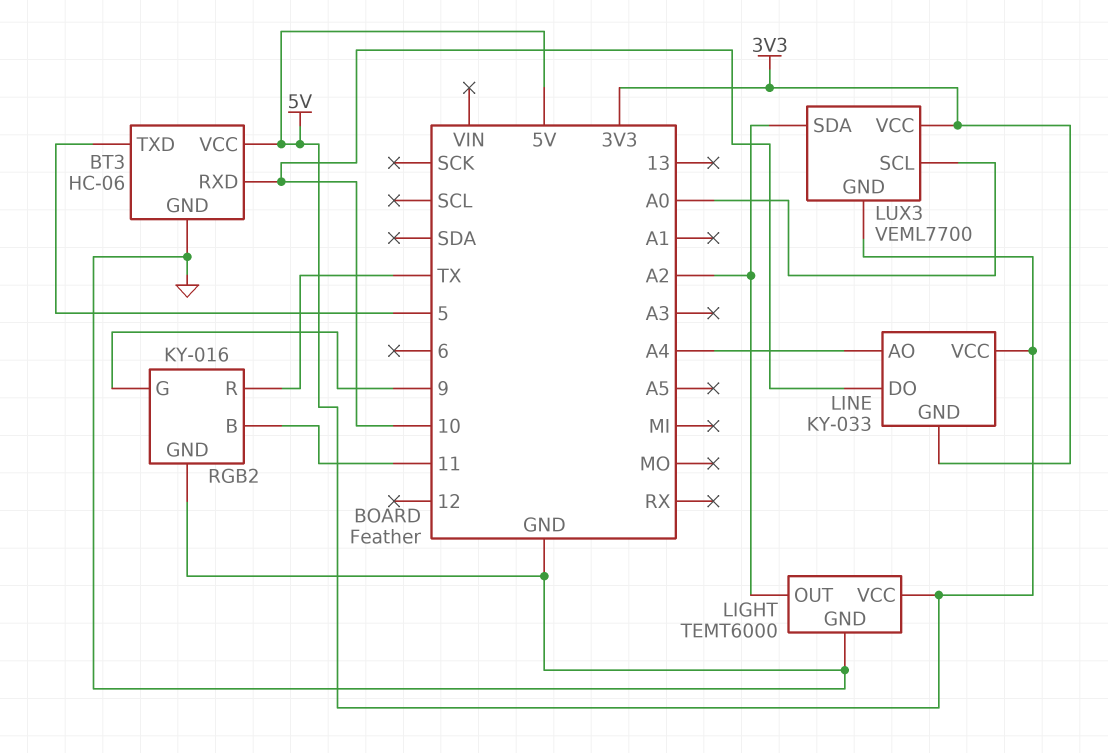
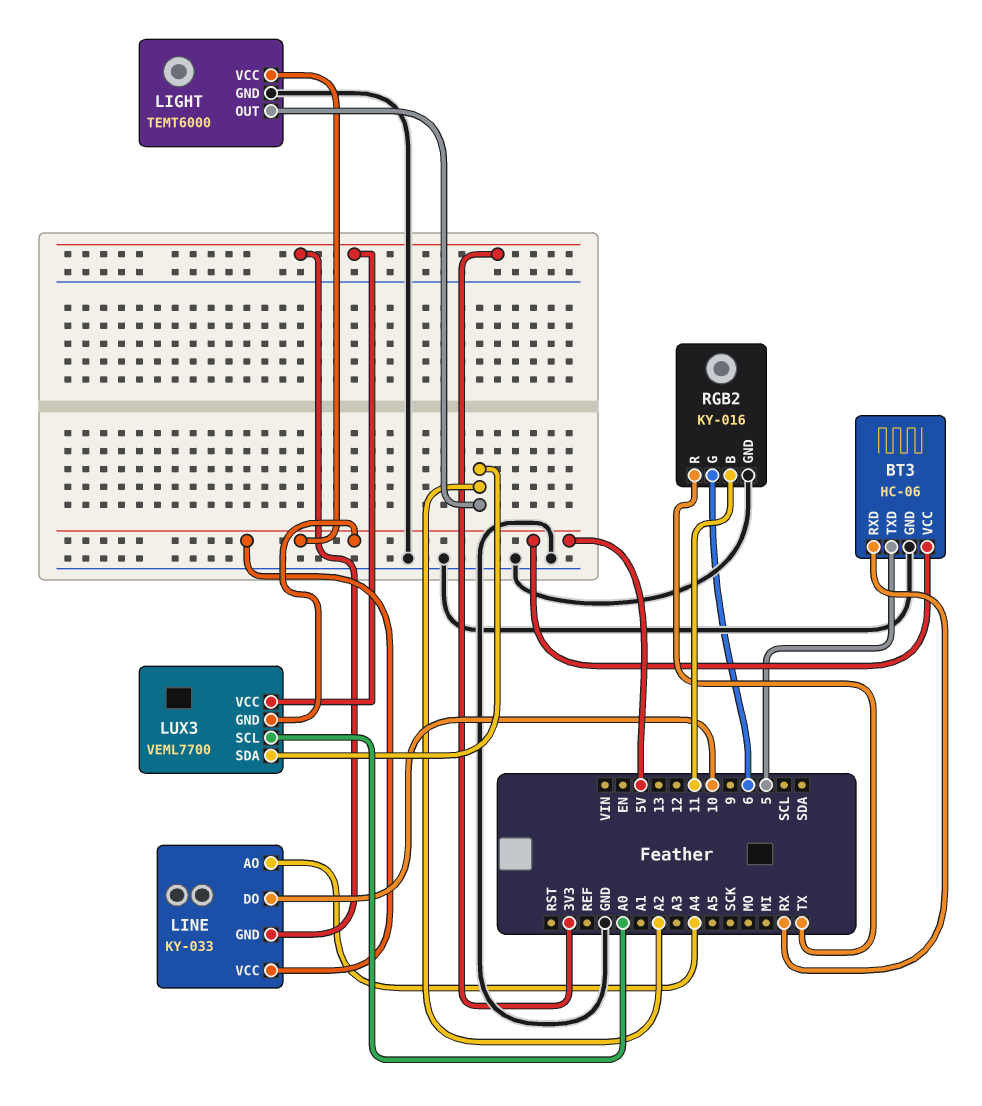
BT3 pin RXD: 10 -> RX
RGB2 pin G: 9 -> 6

